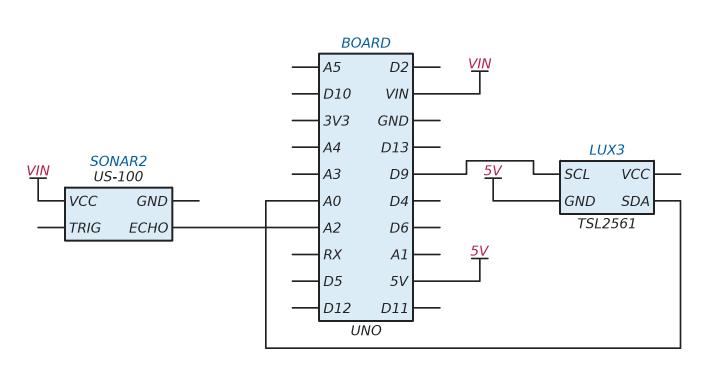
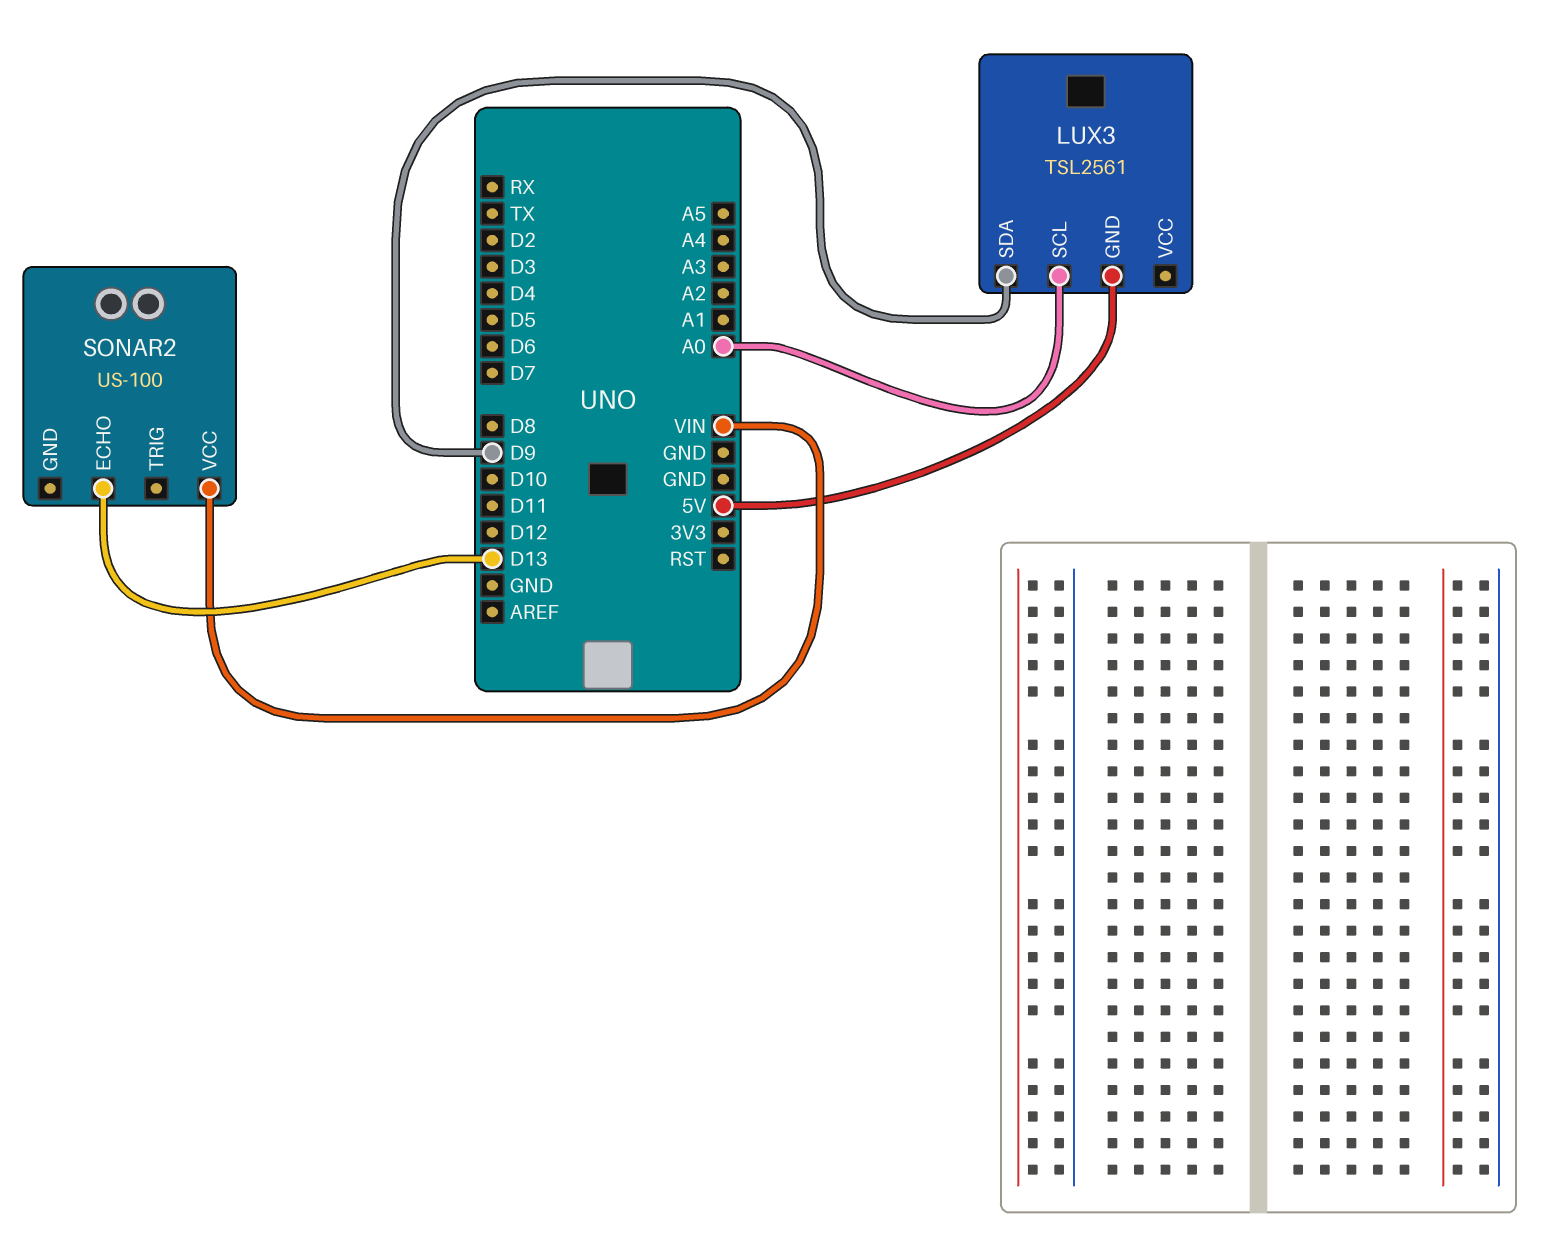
LUX3 pin SCL: D9 -> A0
LUX3 pin SDA: A0 -> D9
SONAR2 pin ECHO: A2 -> D13

